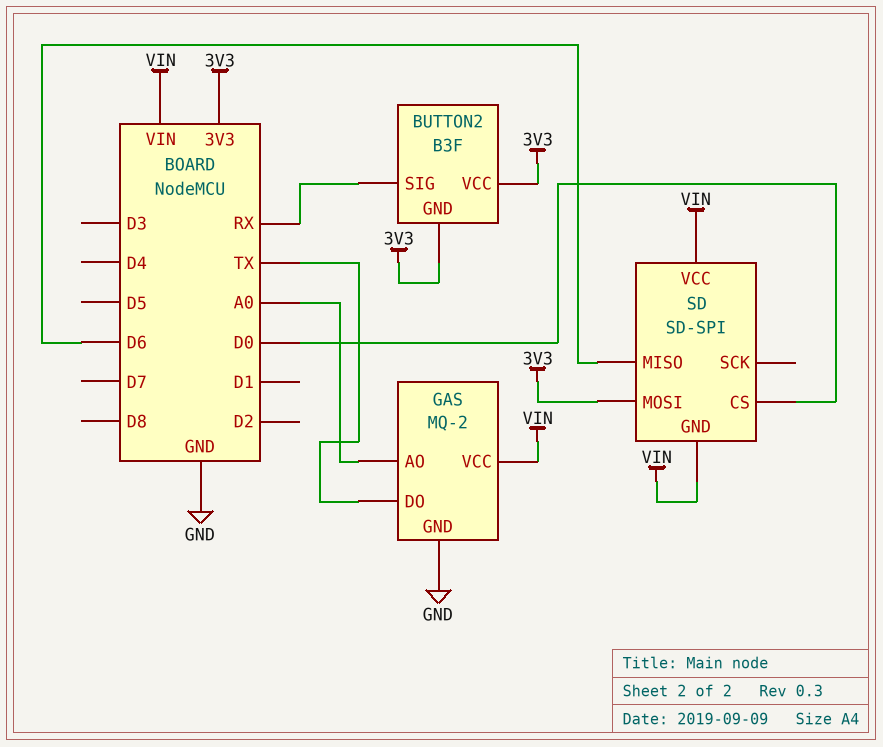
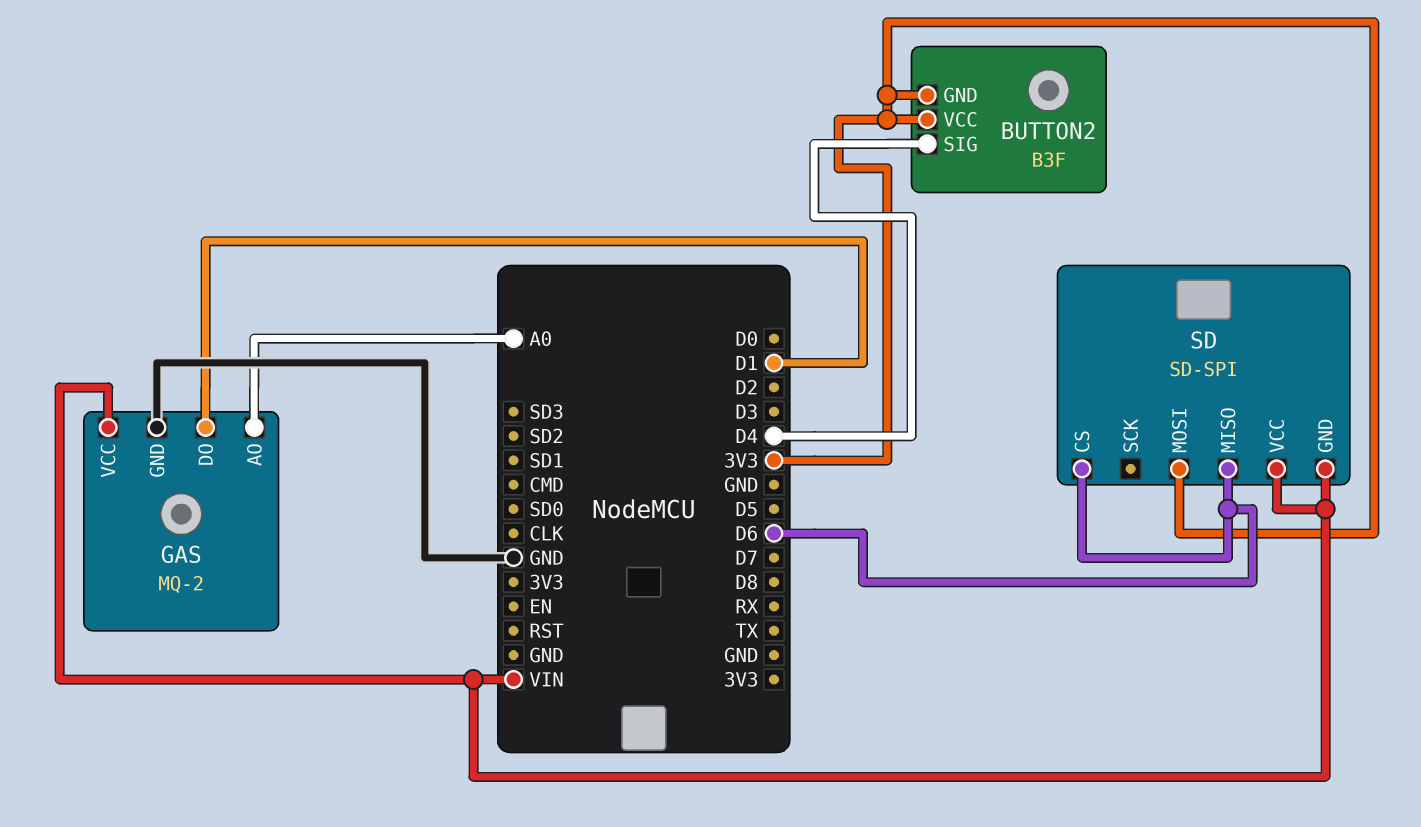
BUTTON2 pin SIG: RX -> D4
GAS pin DO: TX -> D1
SD pin CS: D0 -> D6

